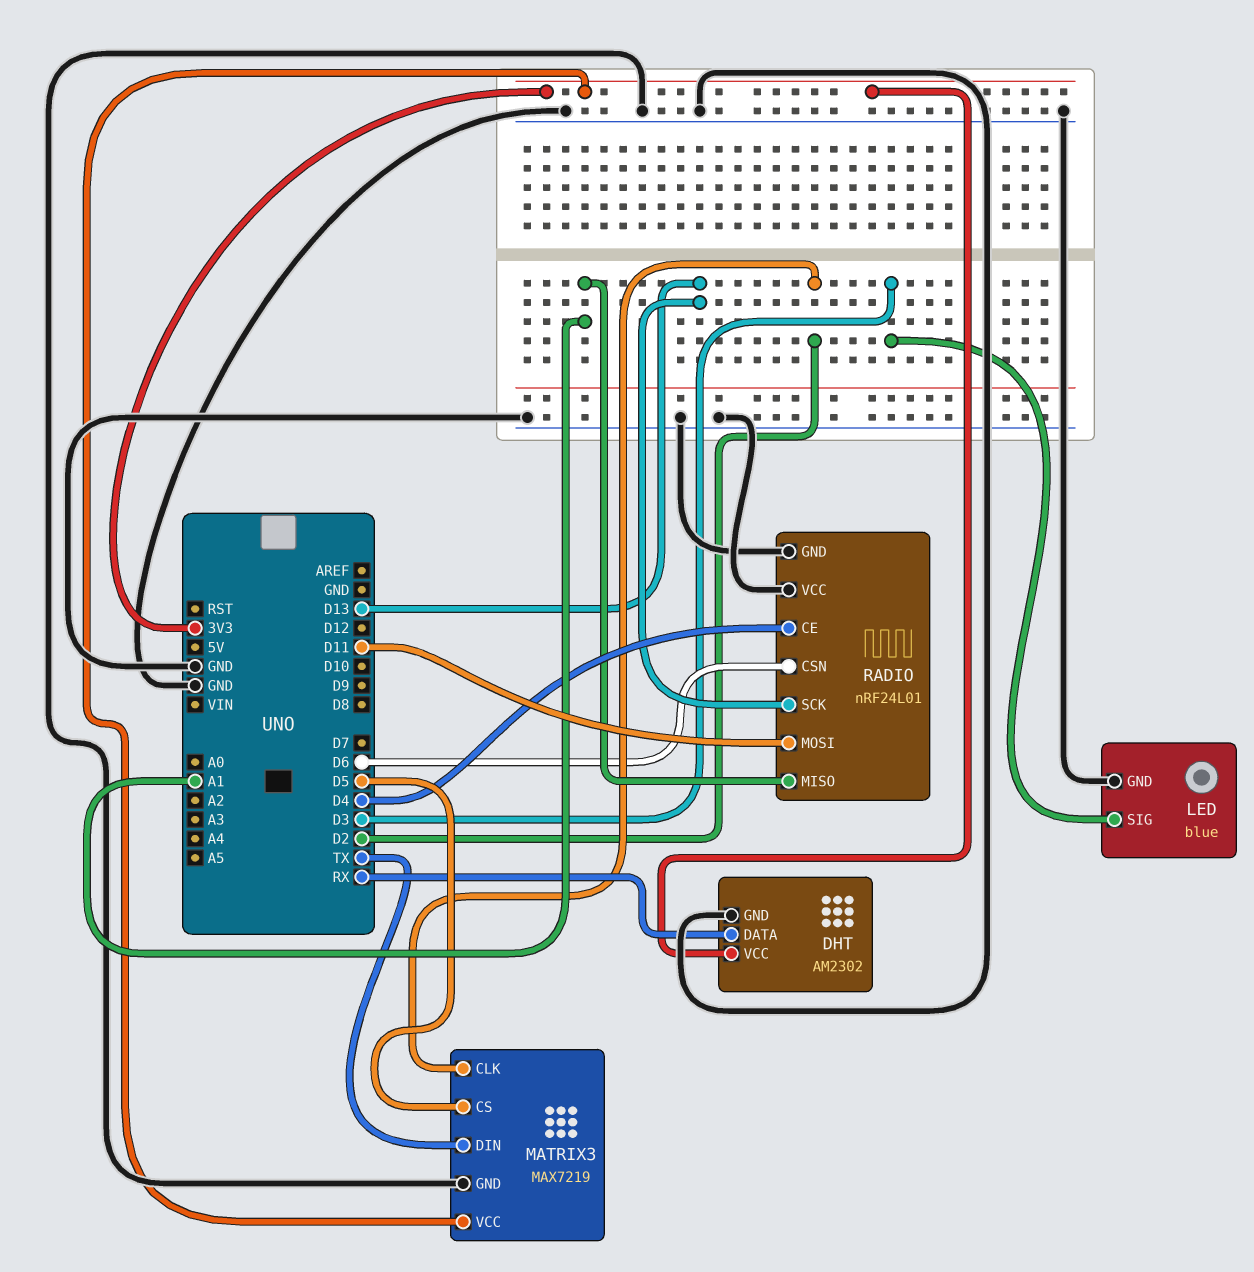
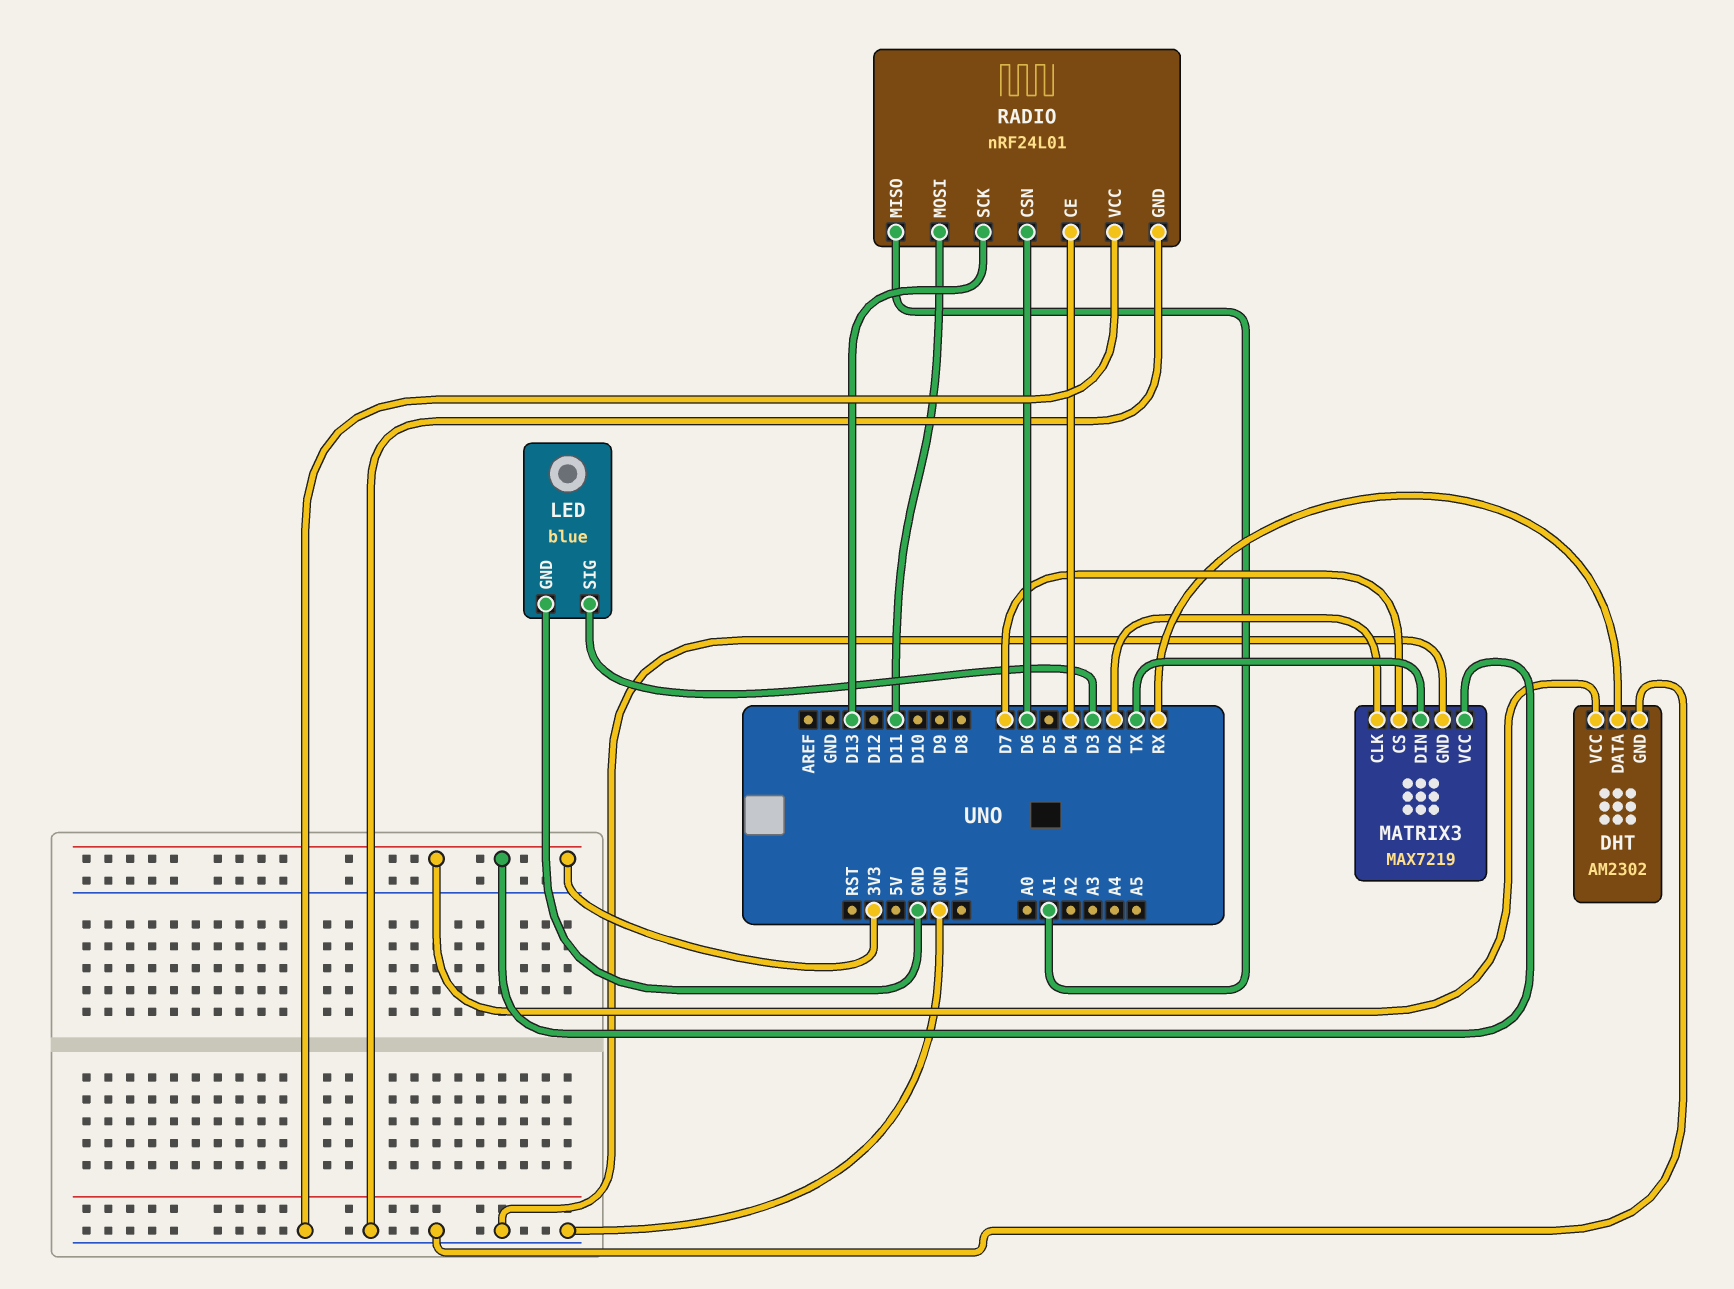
MATRIX3 pin CS: D5 -> D7

